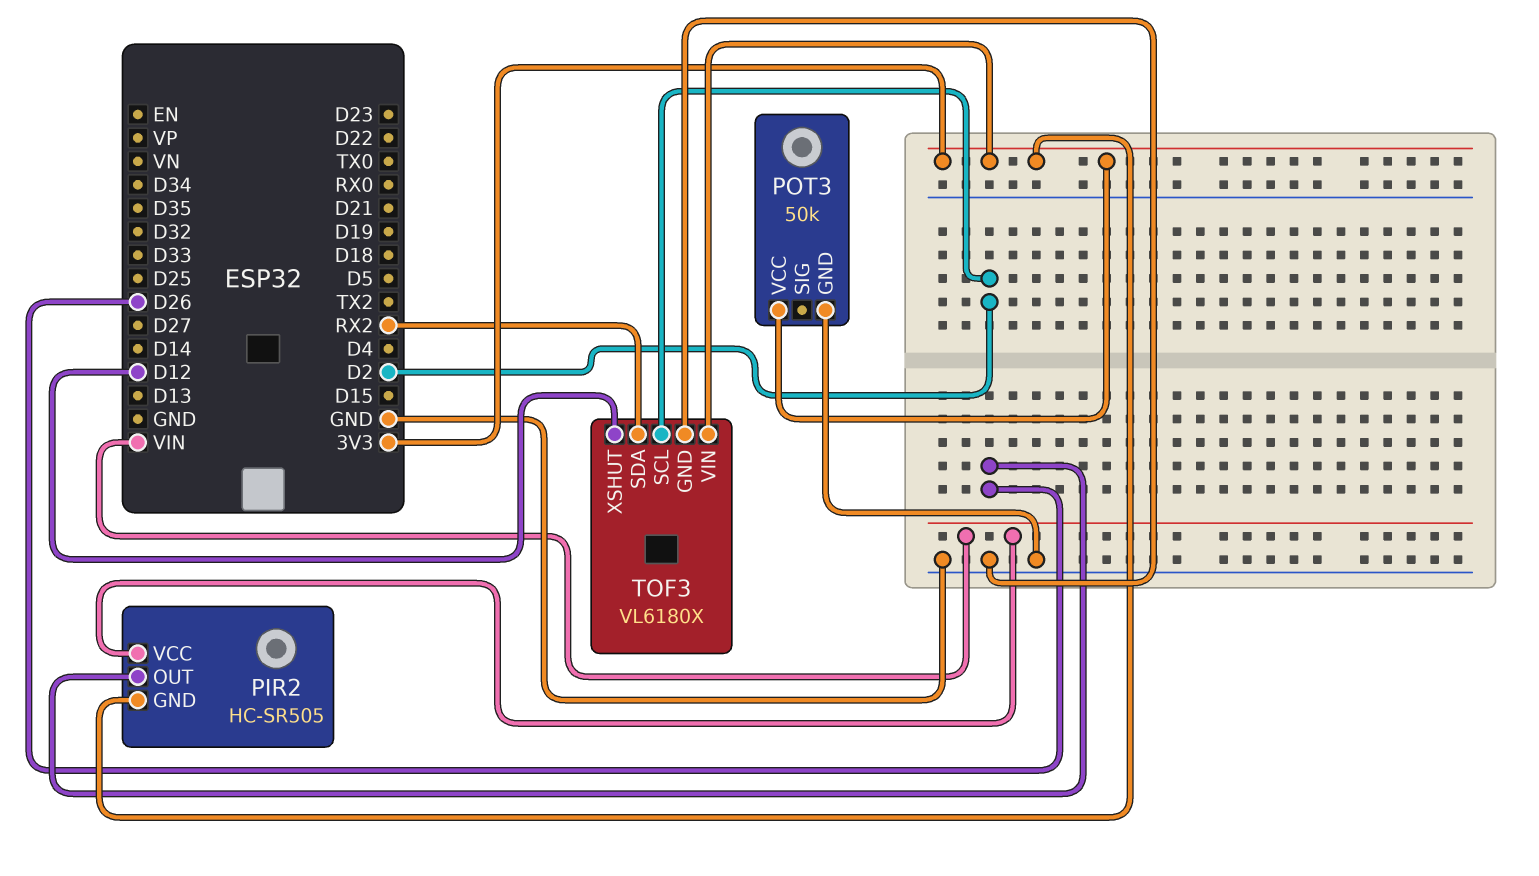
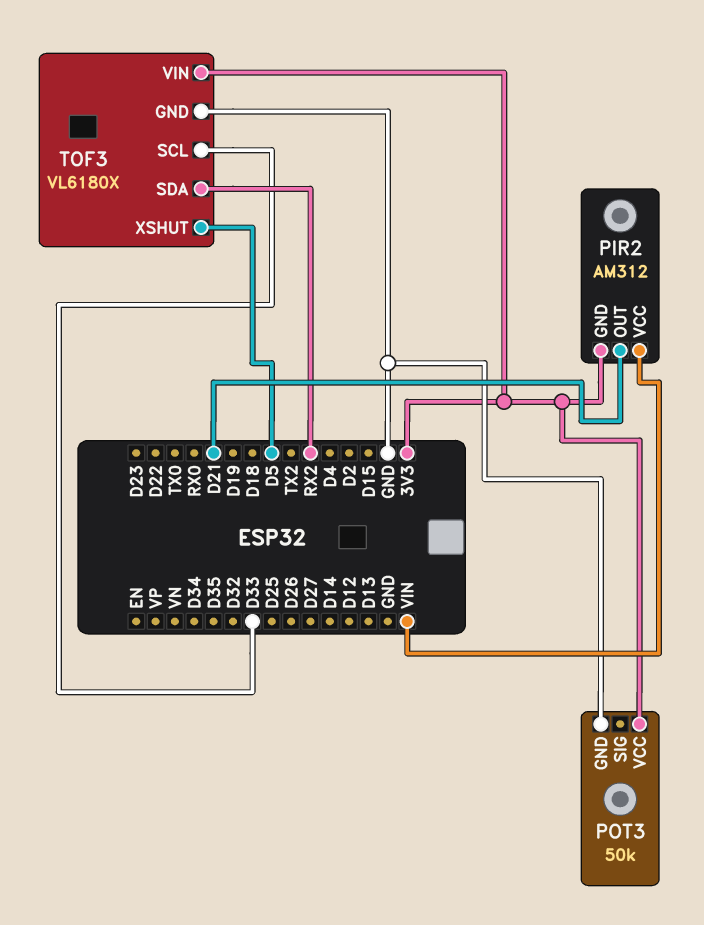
PIR2: HC-SR505 -> AM312
PIR2 pin OUT: D26 -> D21
TOF3 pin SCL: D2 -> D33
TOF3 pin XSHUT: D12 -> D5

